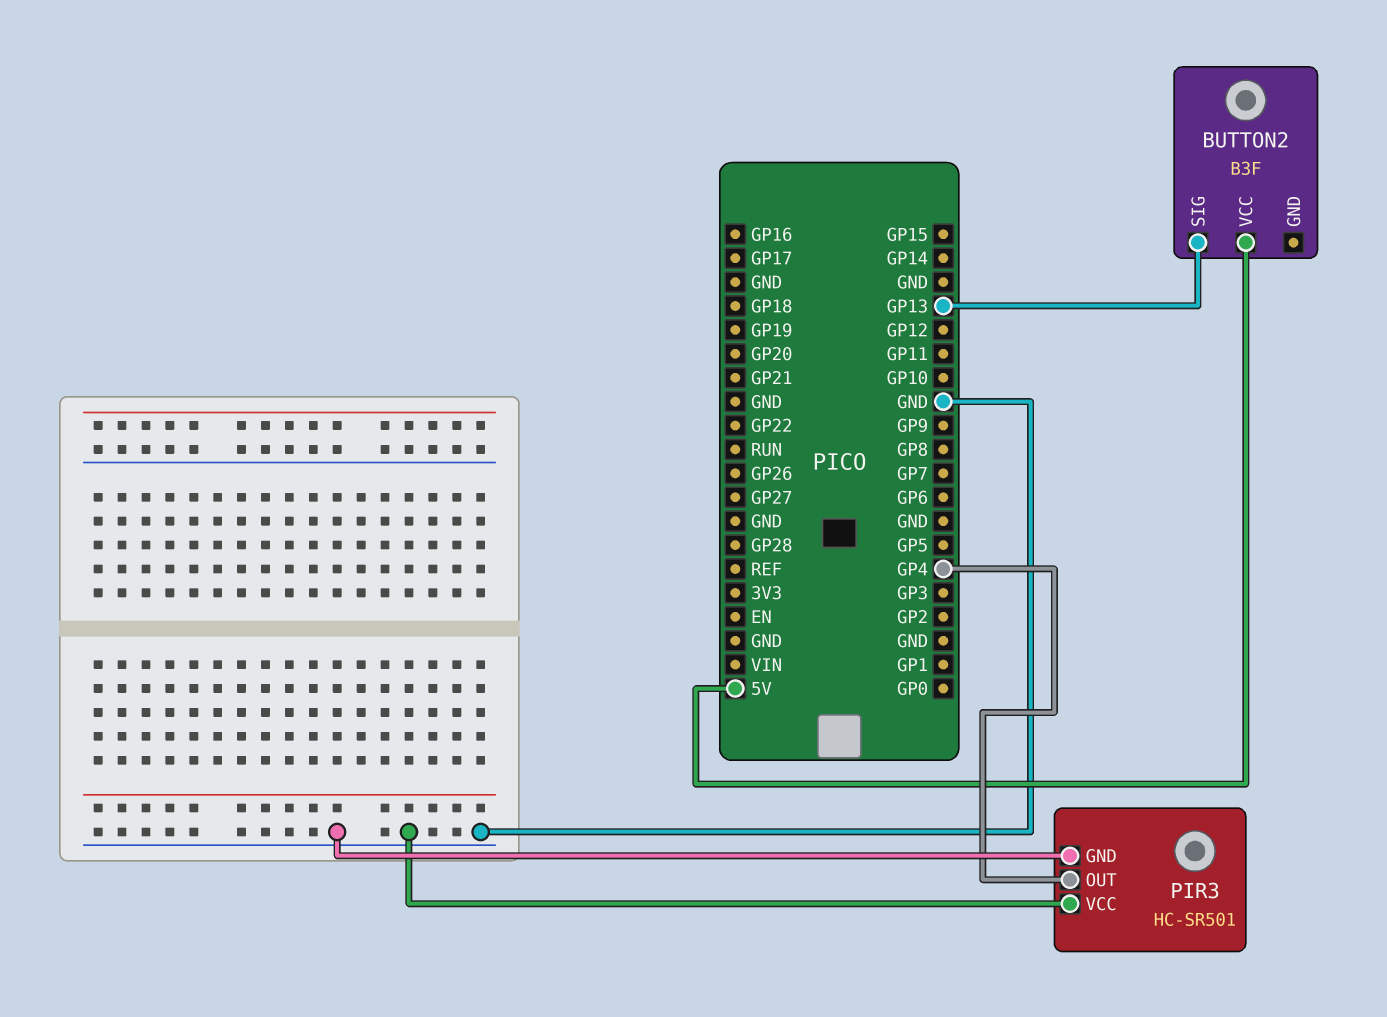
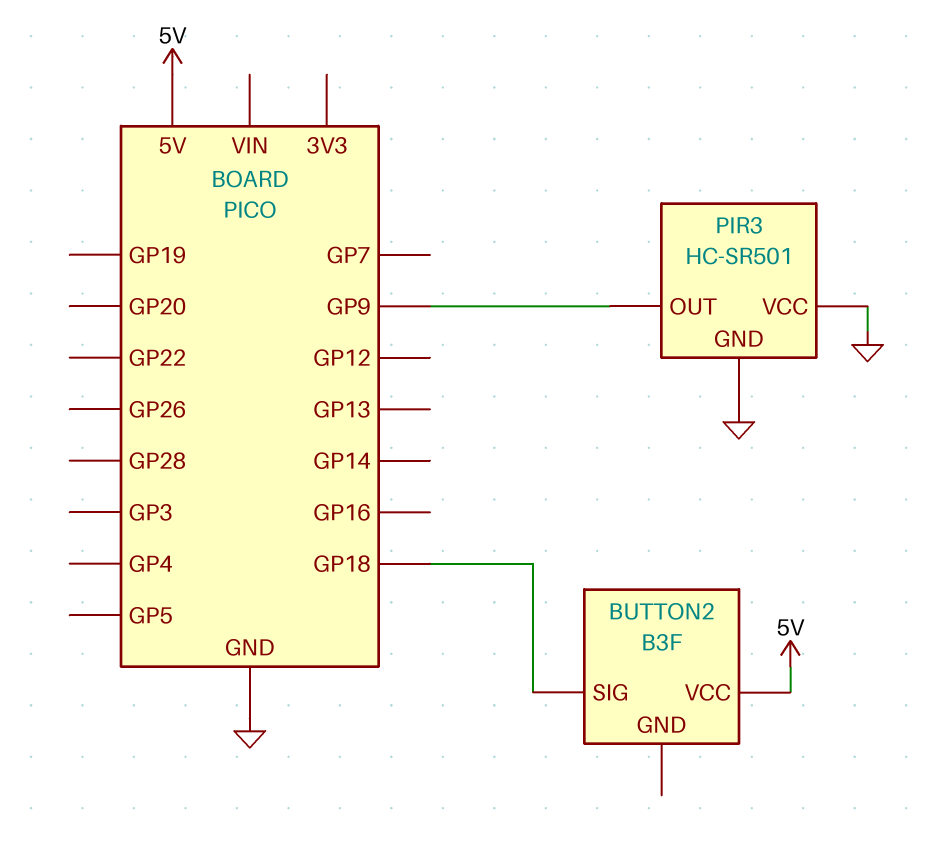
BUTTON2 pin SIG: GP13 -> GP18
PIR3 pin OUT: GP4 -> GP9

